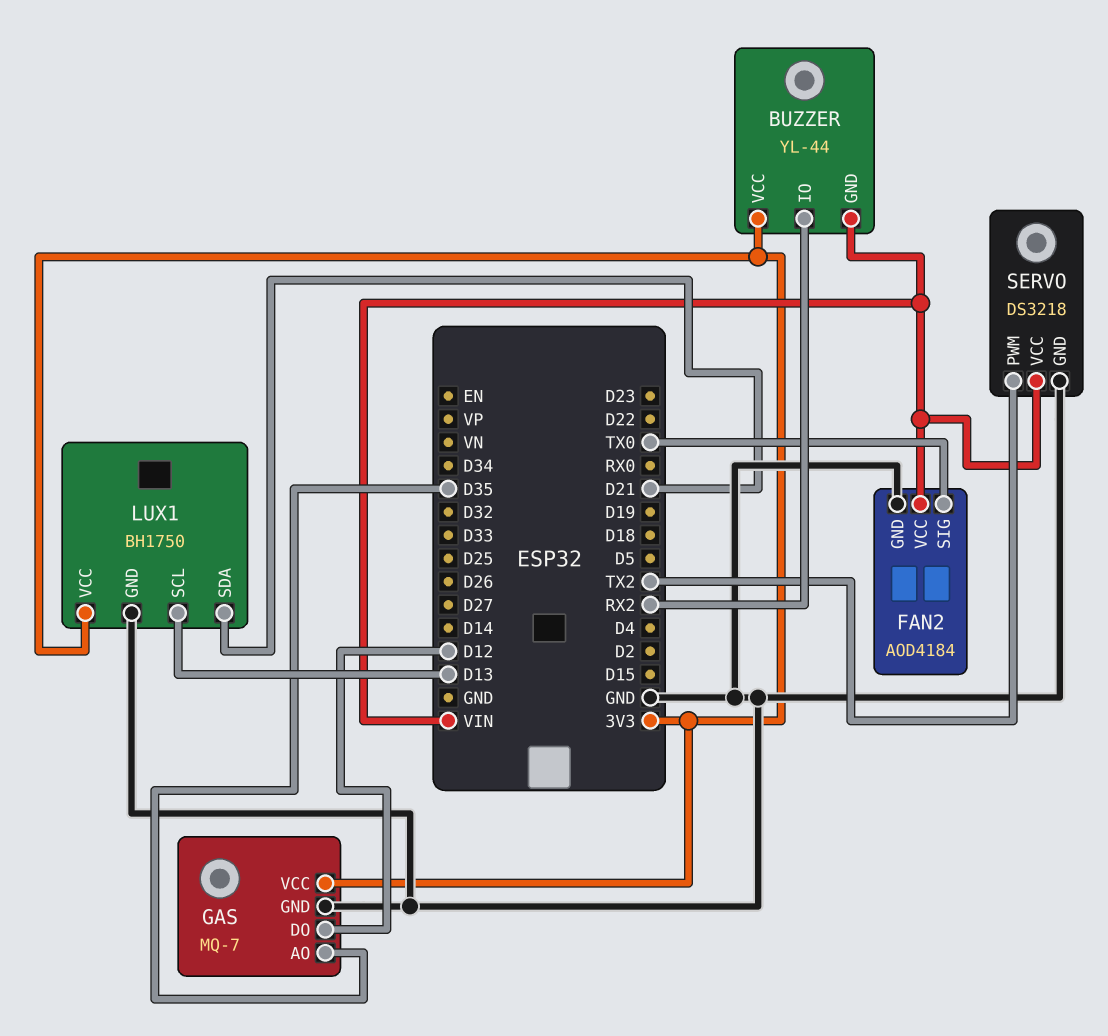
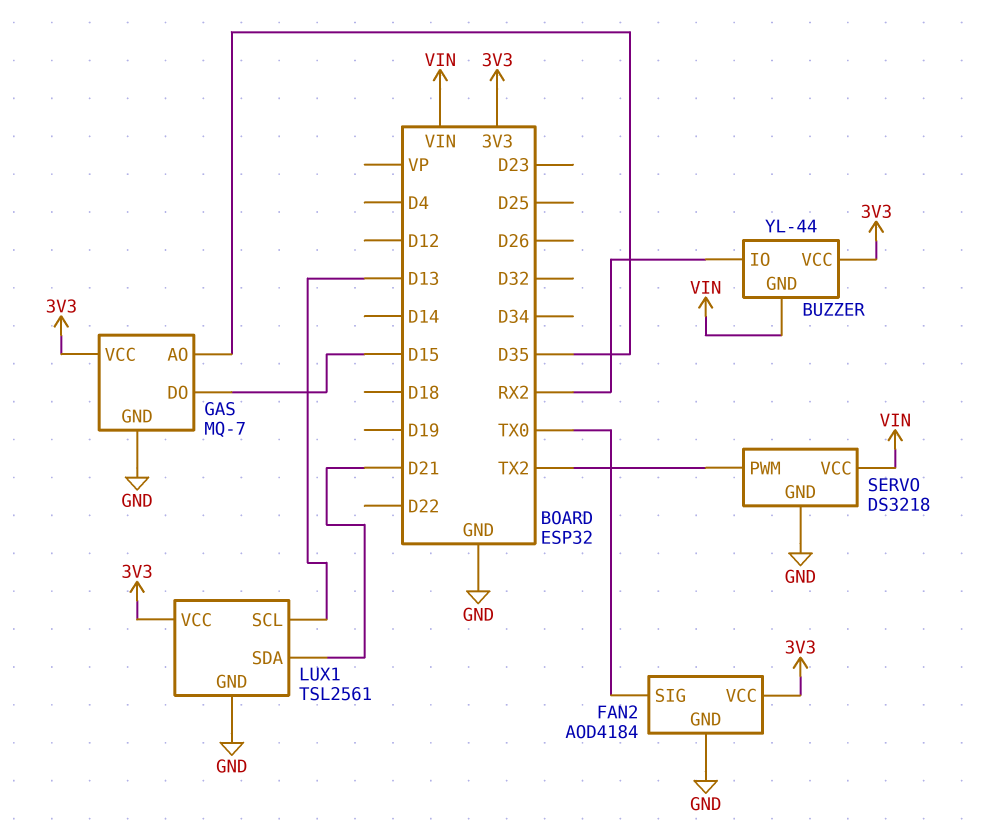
FAN2 pin VCC: VIN -> 3V3
GAS pin DO: D12 -> D15
LUX1: BH1750 -> TSL2561

